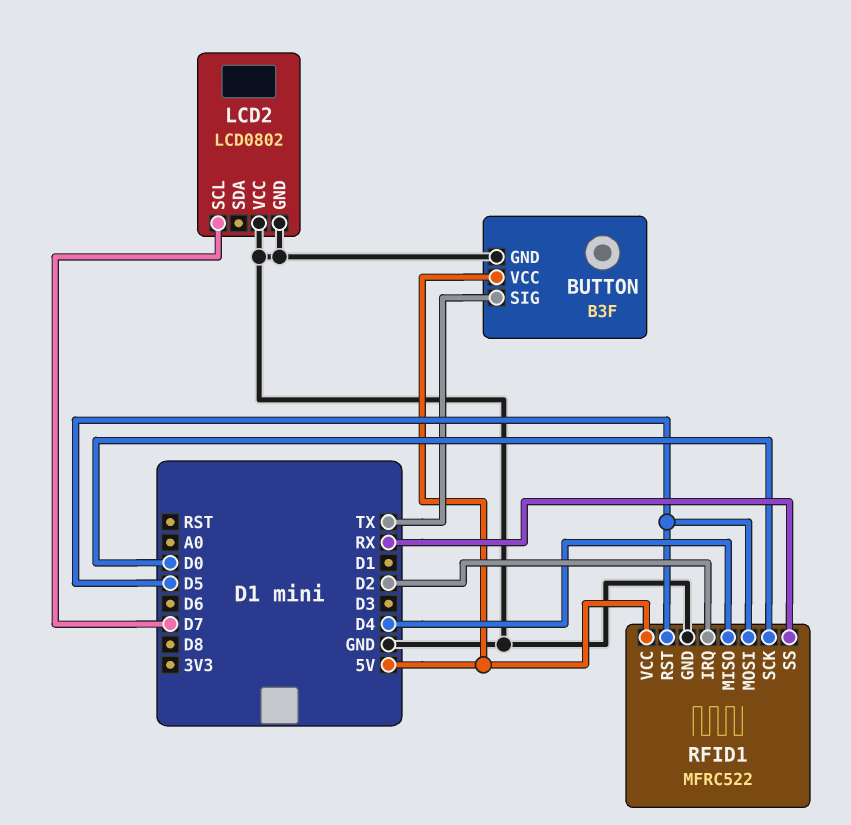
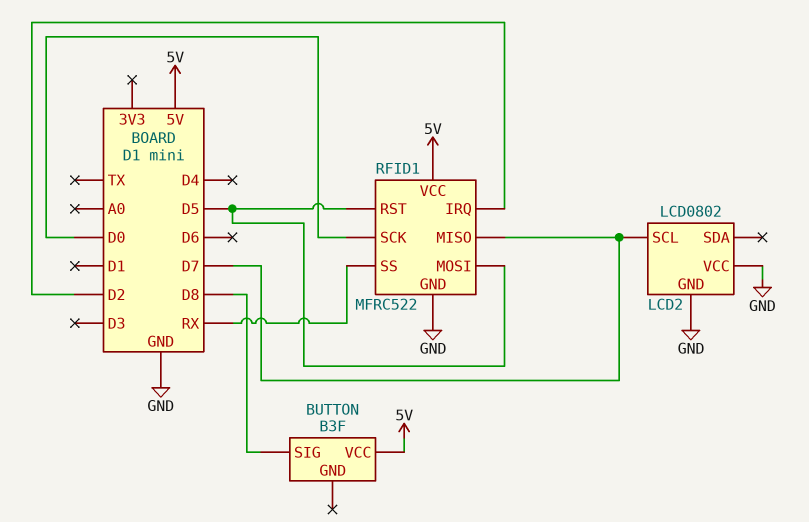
BUTTON pin GND: GND -> none
BUTTON pin SIG: TX -> D8
RFID1 pin MISO: D4 -> D7

